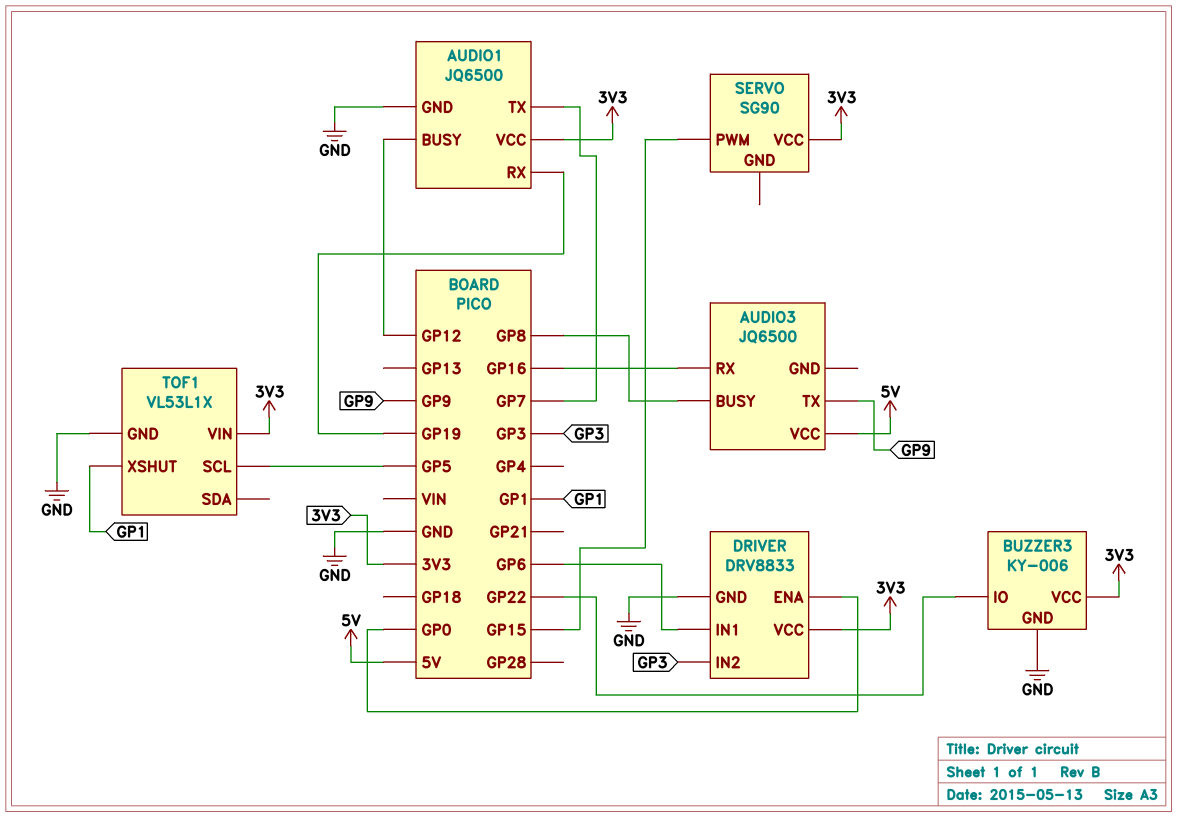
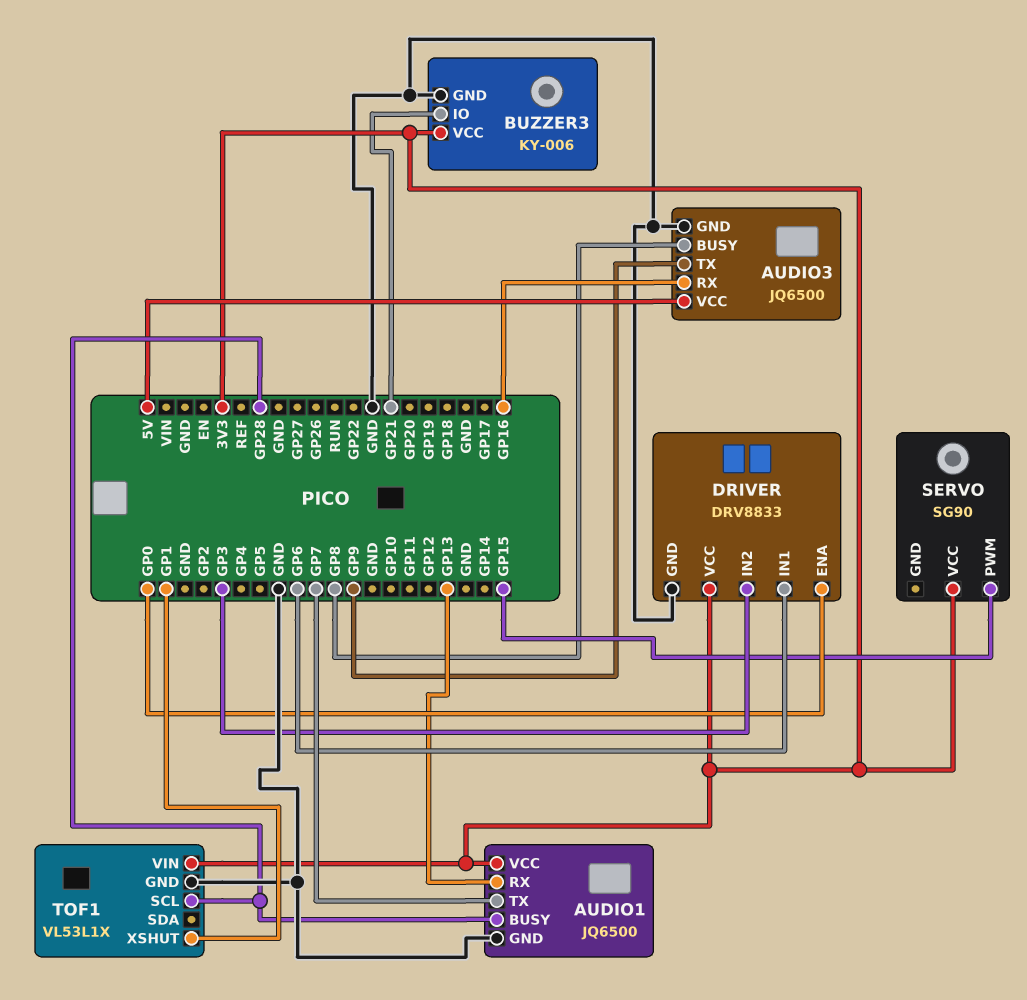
AUDIO1 pin BUSY: GP12 -> GP28
AUDIO1 pin RX: GP19 -> GP13
AUDIO3 pin GND: none -> GND
BUZZER3 pin IO: GP22 -> GP21
TOF1 pin SCL: GP5 -> GP28

